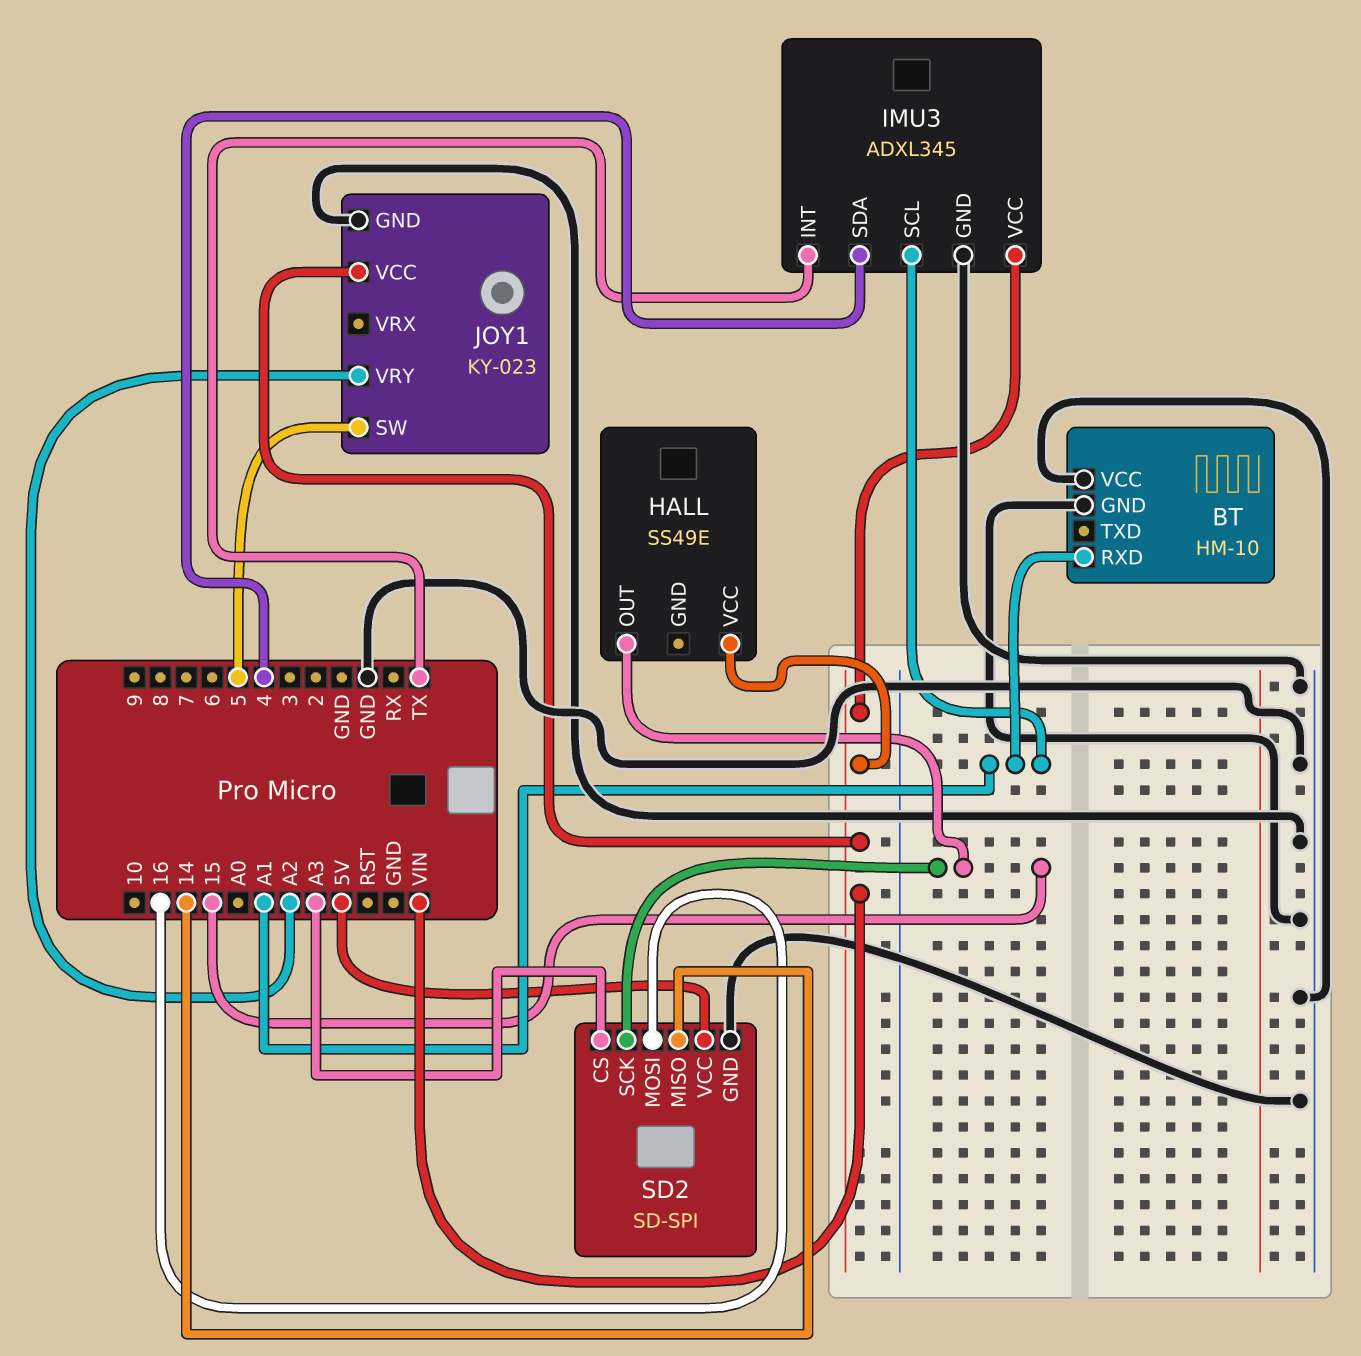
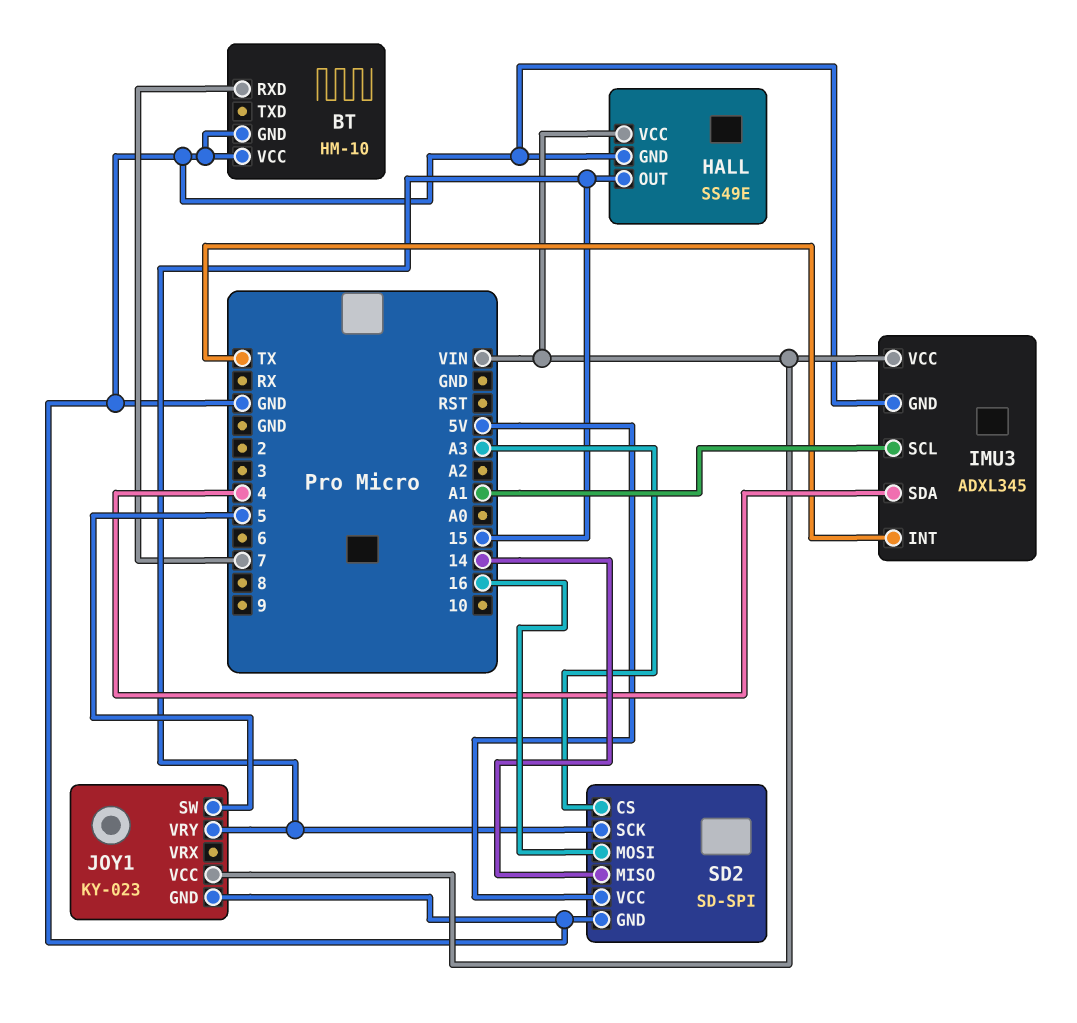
BT pin RXD: A1 -> 7
HALL pin GND: none -> GND
JOY1 pin VRY: A2 -> 15

